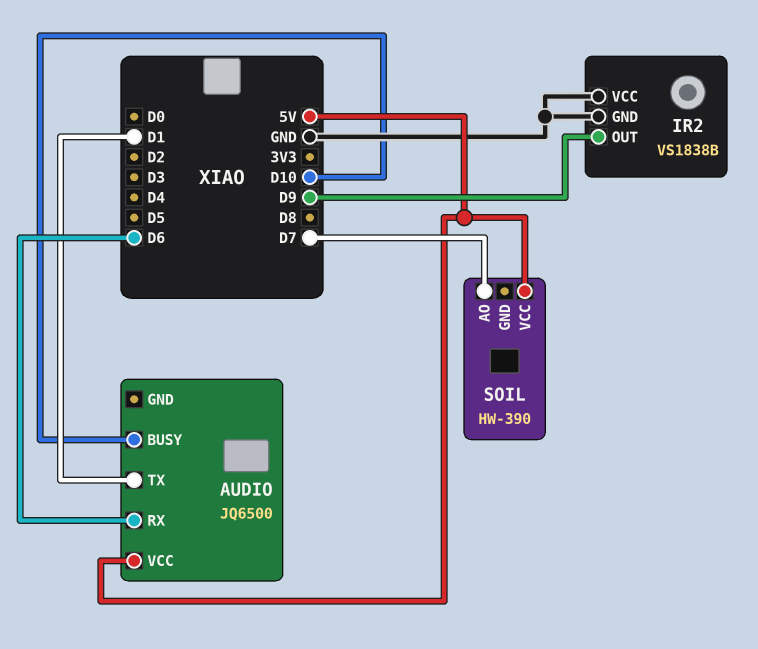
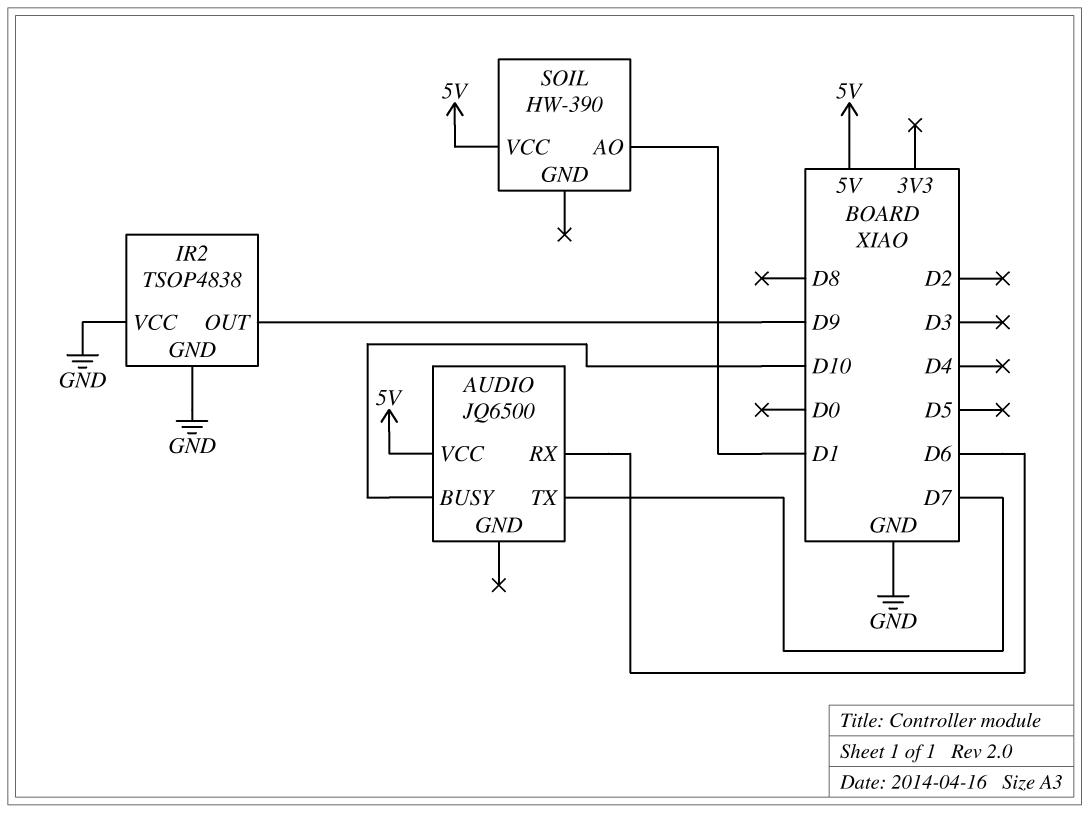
AUDIO pin TX: D1 -> D7
IR2: VS1838B -> TSOP4838
SOIL pin AO: D7 -> D1

